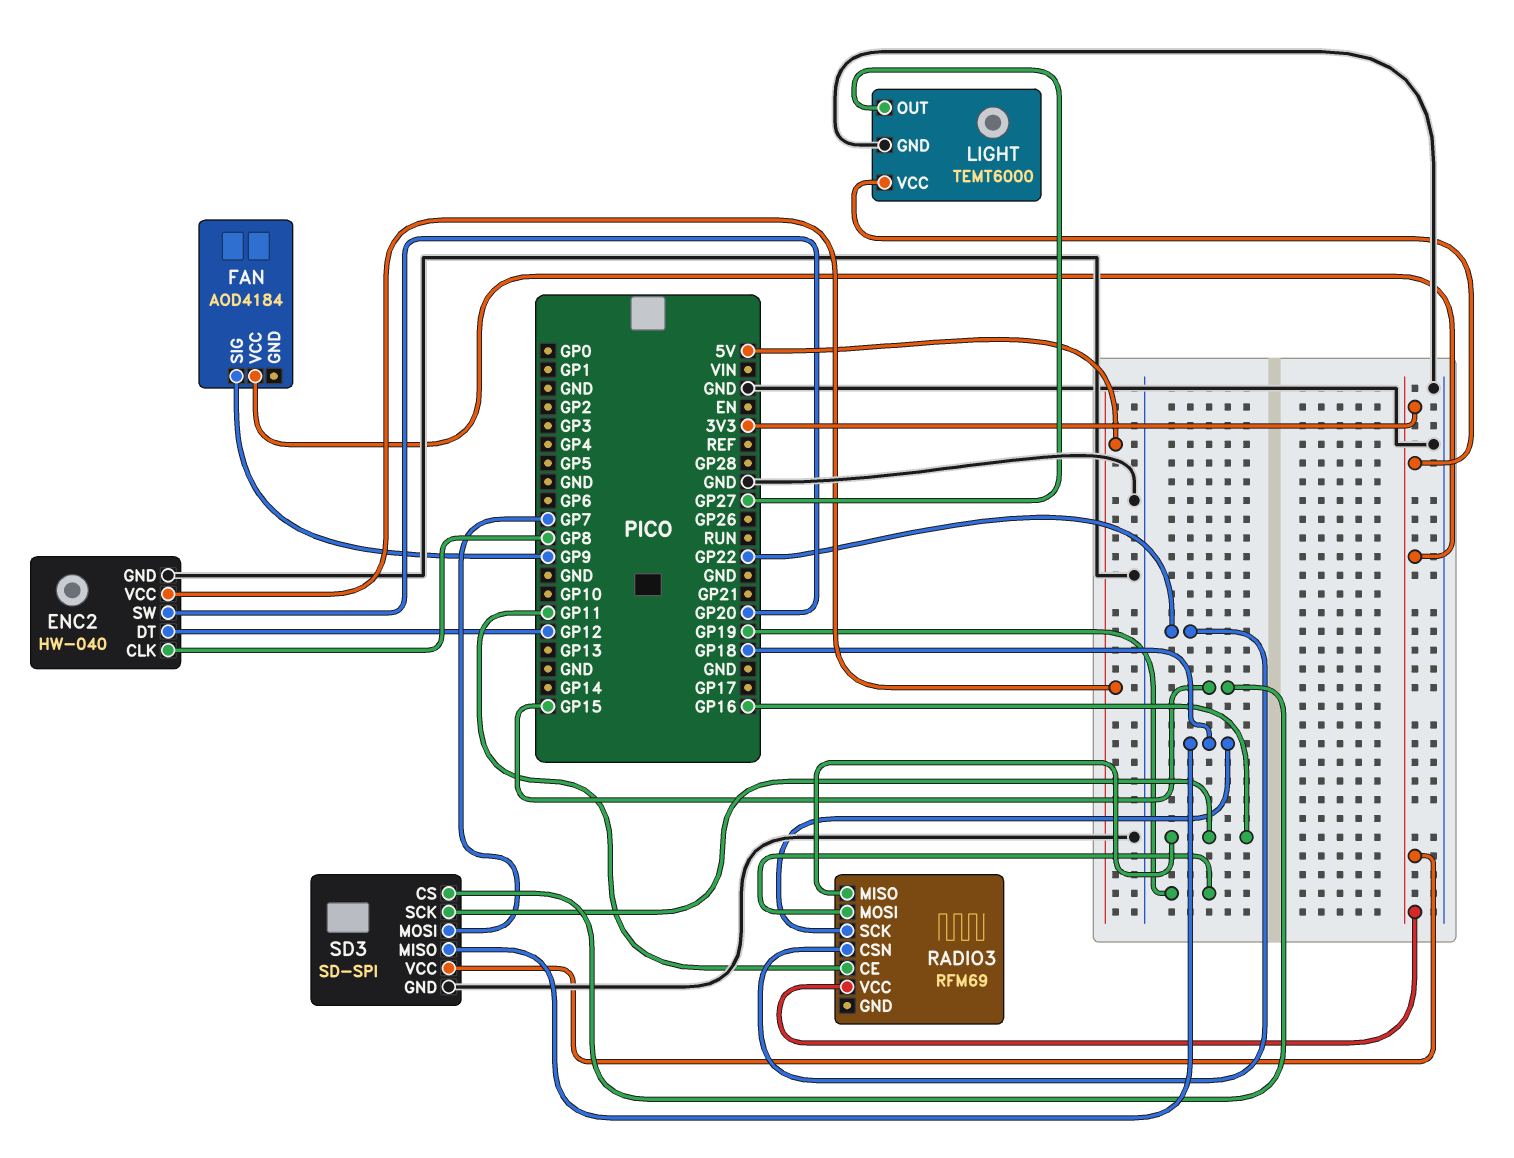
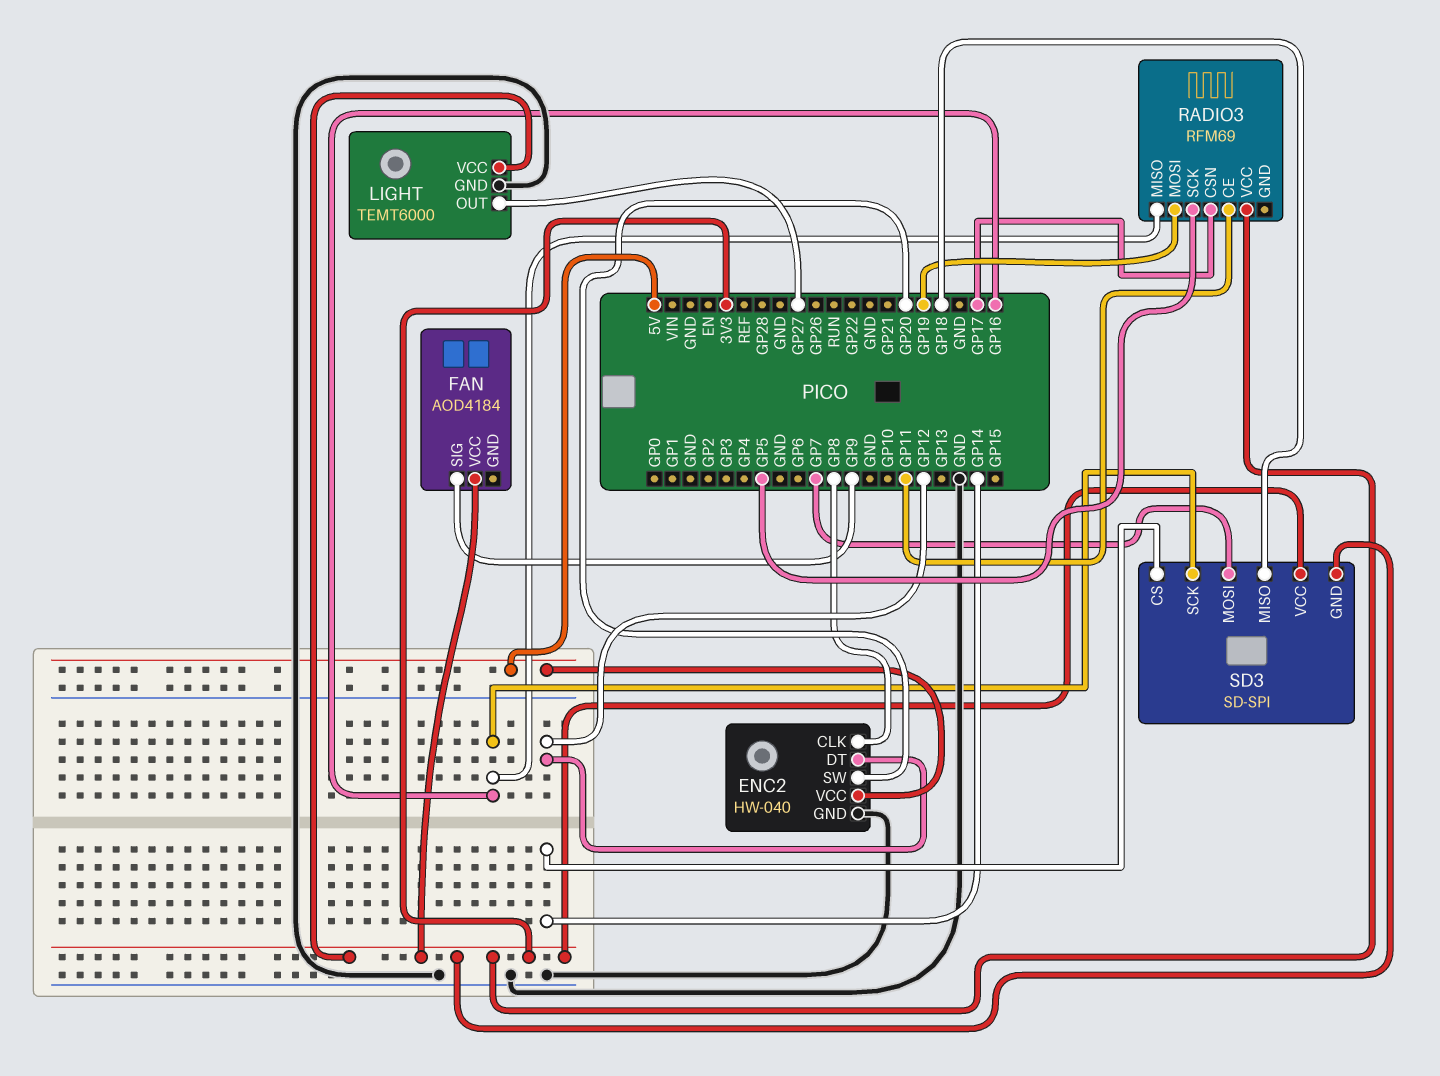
RADIO3 pin CSN: GP22 -> GP17
RADIO3 pin SCK: GP18 -> GP5
SD3 pin CS: GP15 -> GP14
SD3 pin GND: GND -> 3V3

